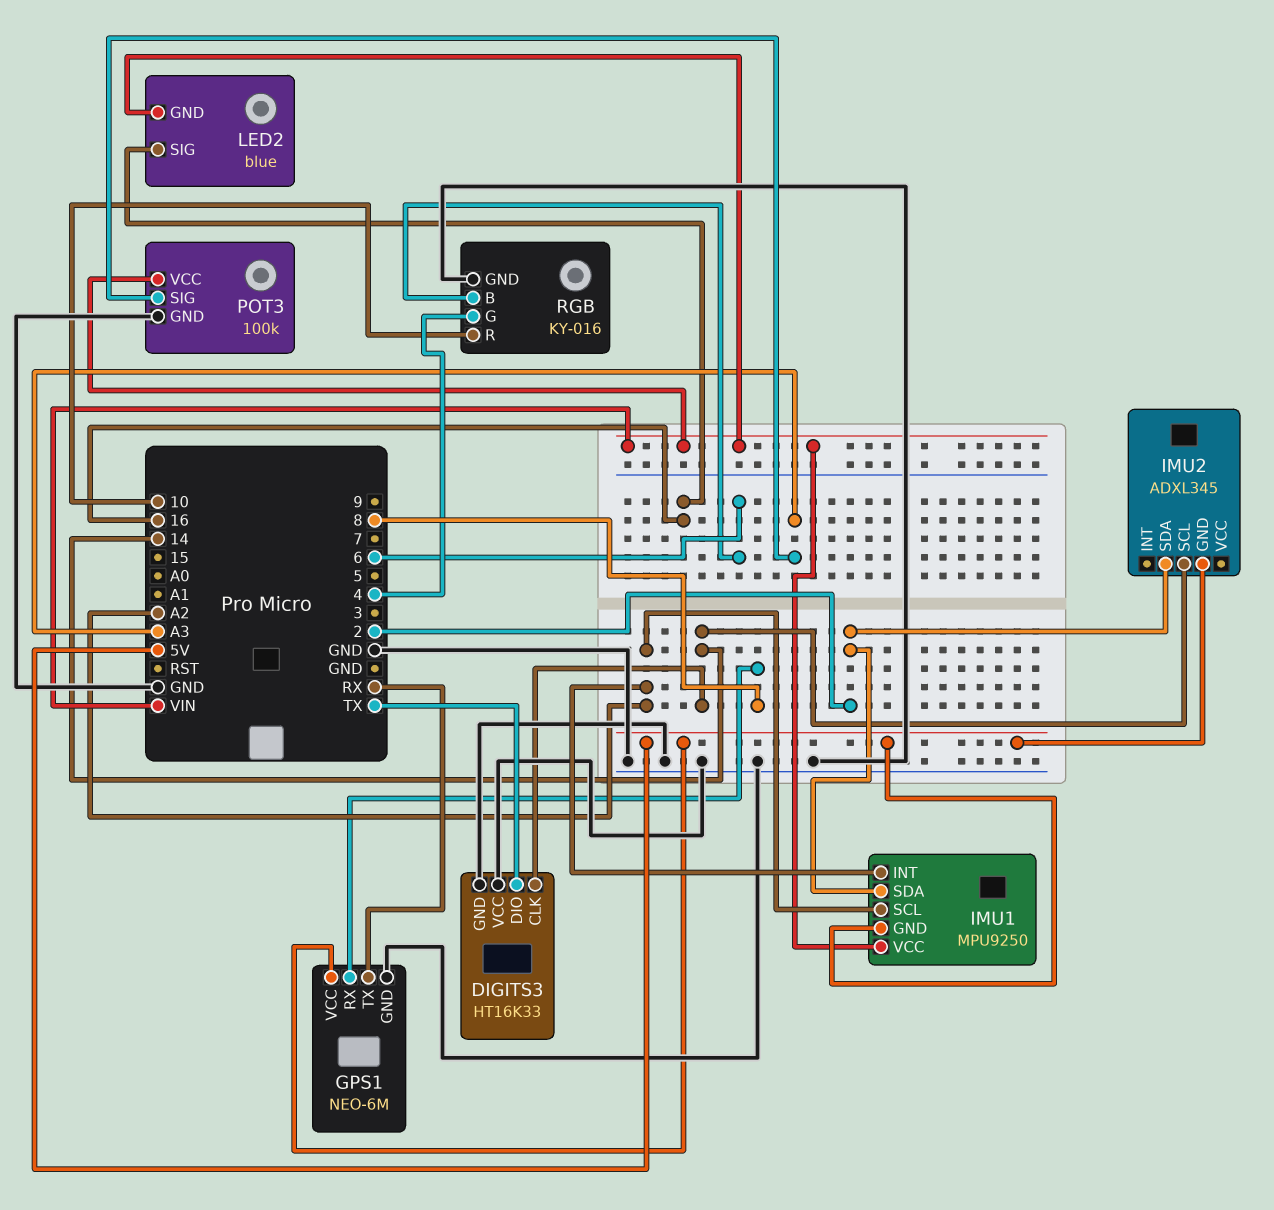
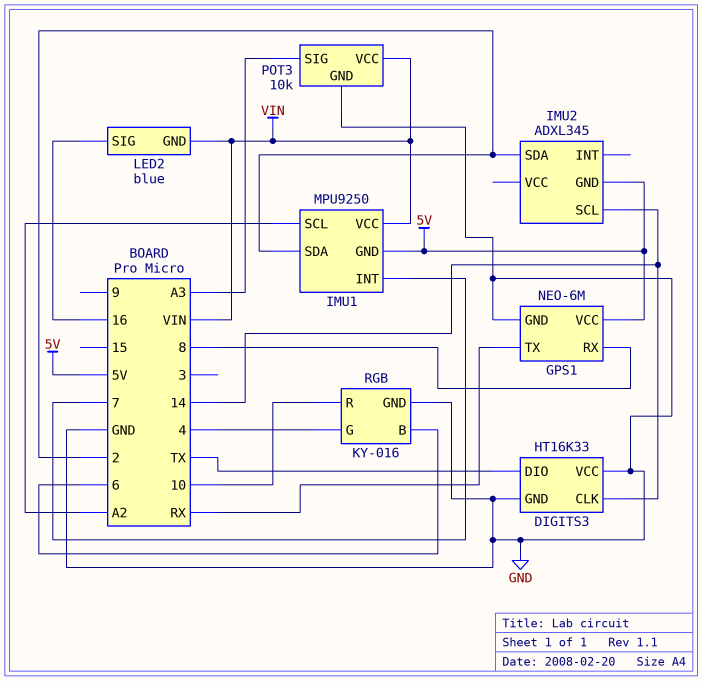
IMU1 pin INT: A2 -> 7
POT3: 100k -> 10k

